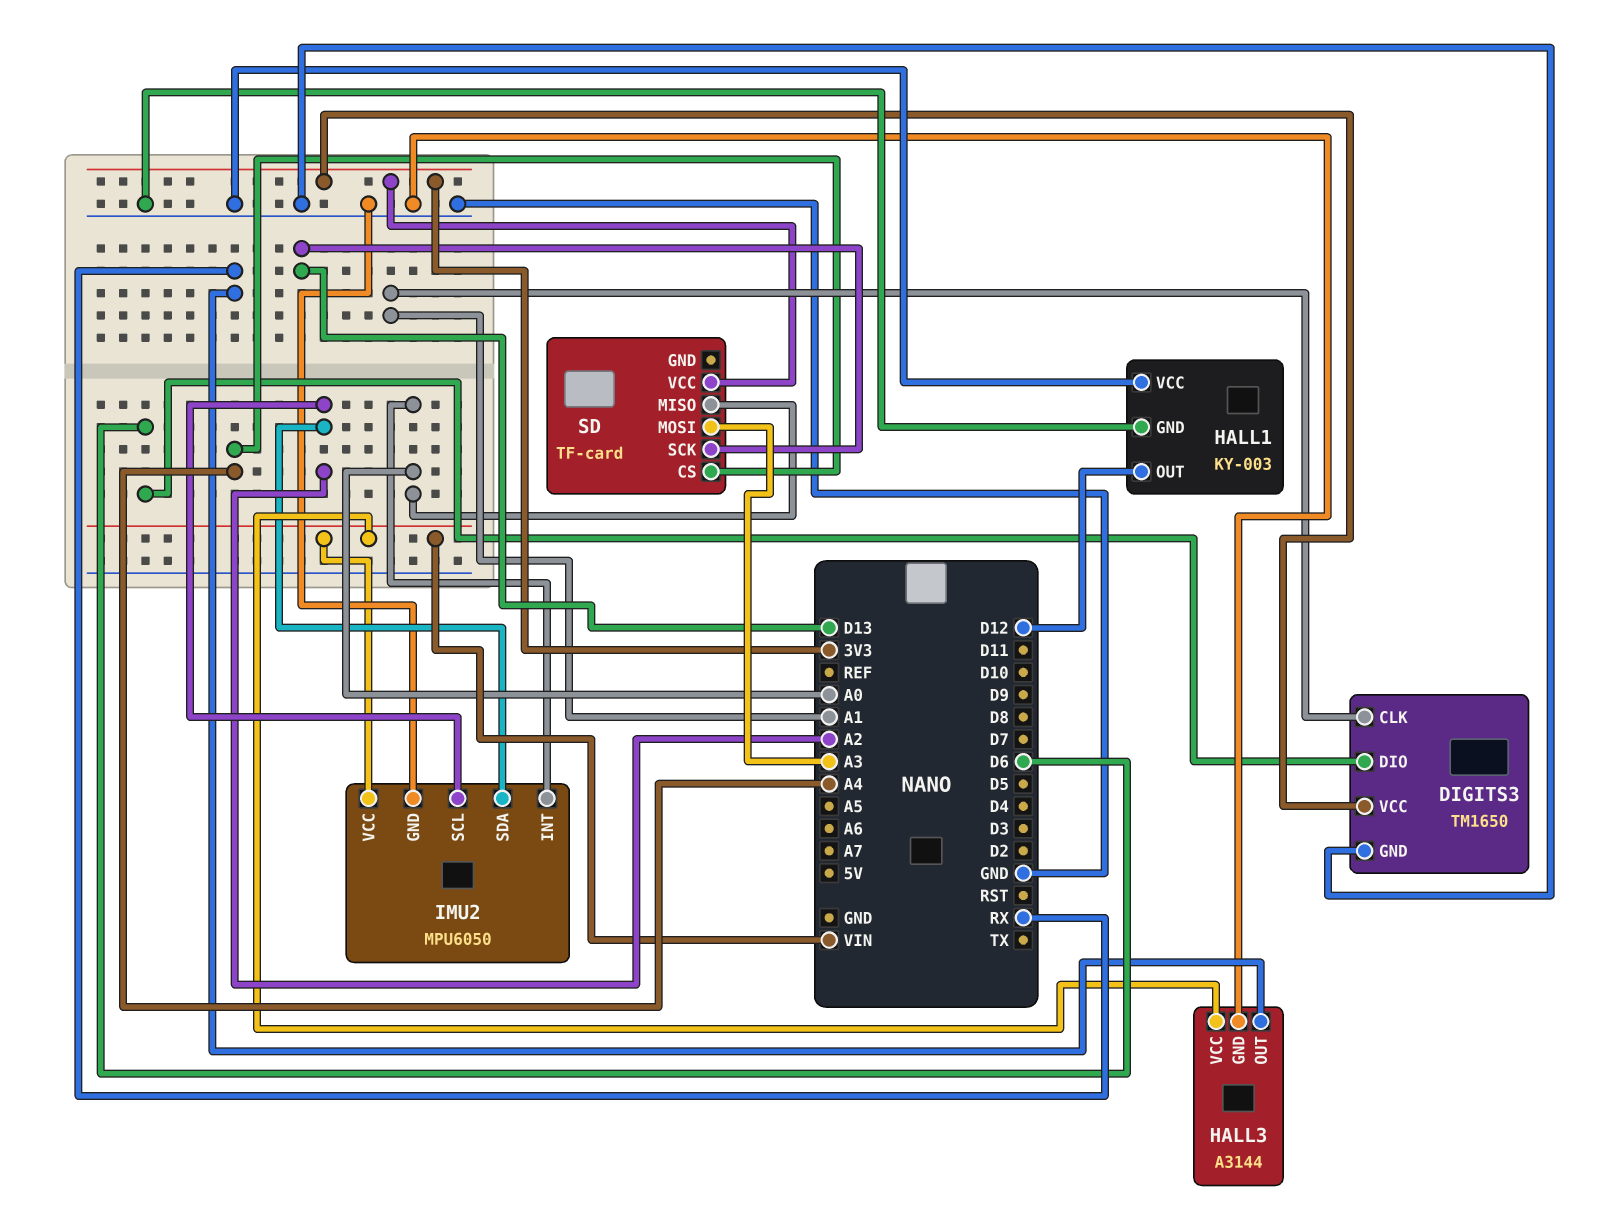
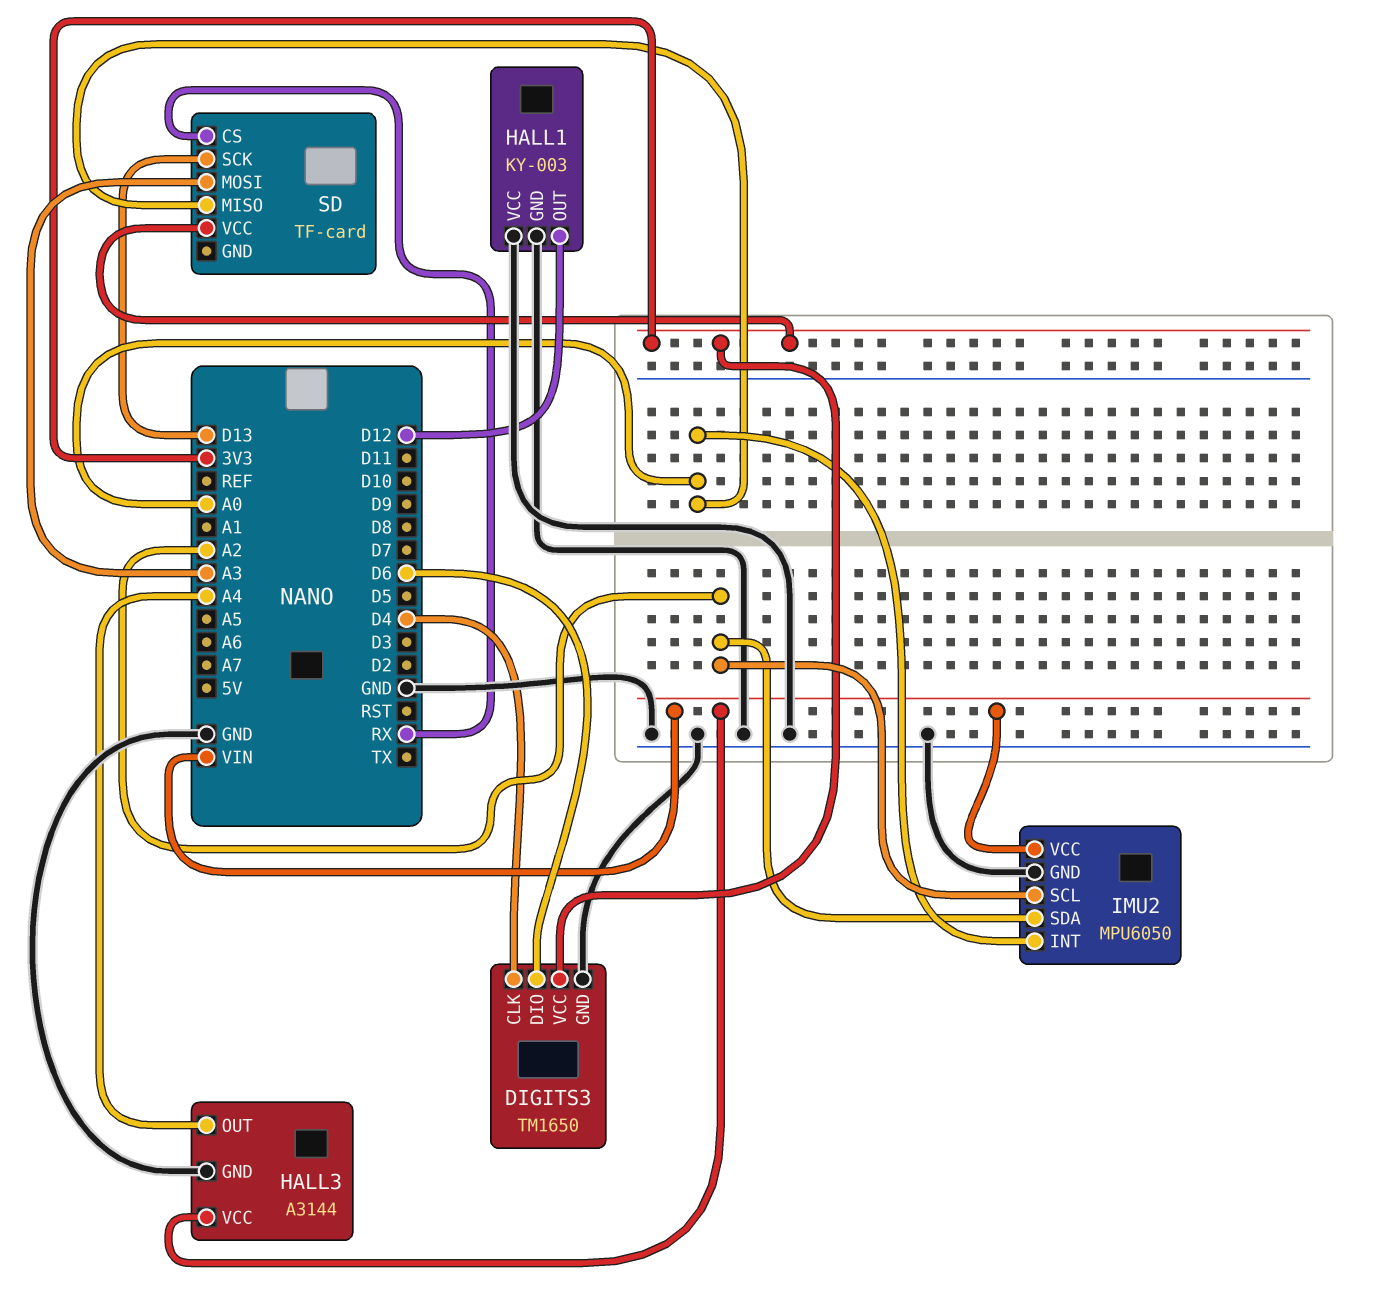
DIGITS3 pin CLK: A1 -> D4
HALL3 pin OUT: RX -> A4
SD pin CS: A4 -> RX

